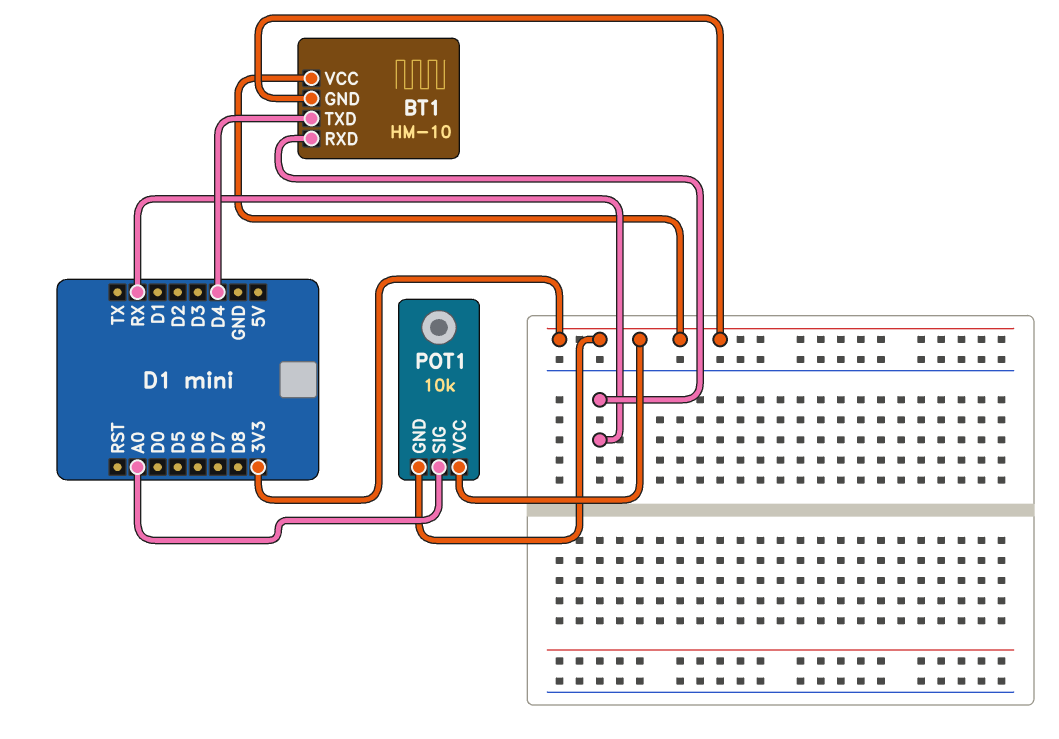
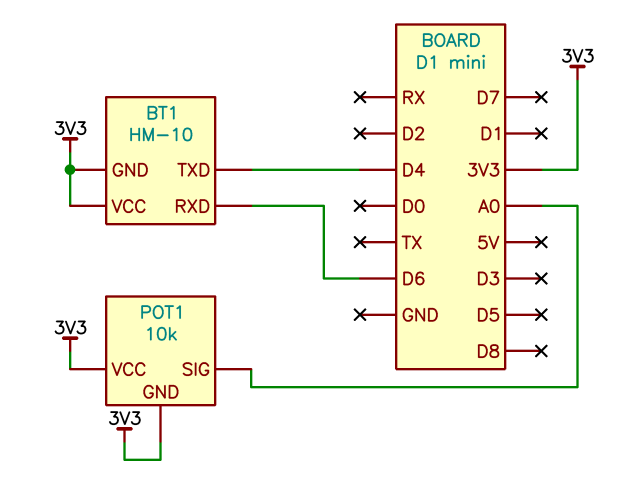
BT1 pin RXD: RX -> D6

